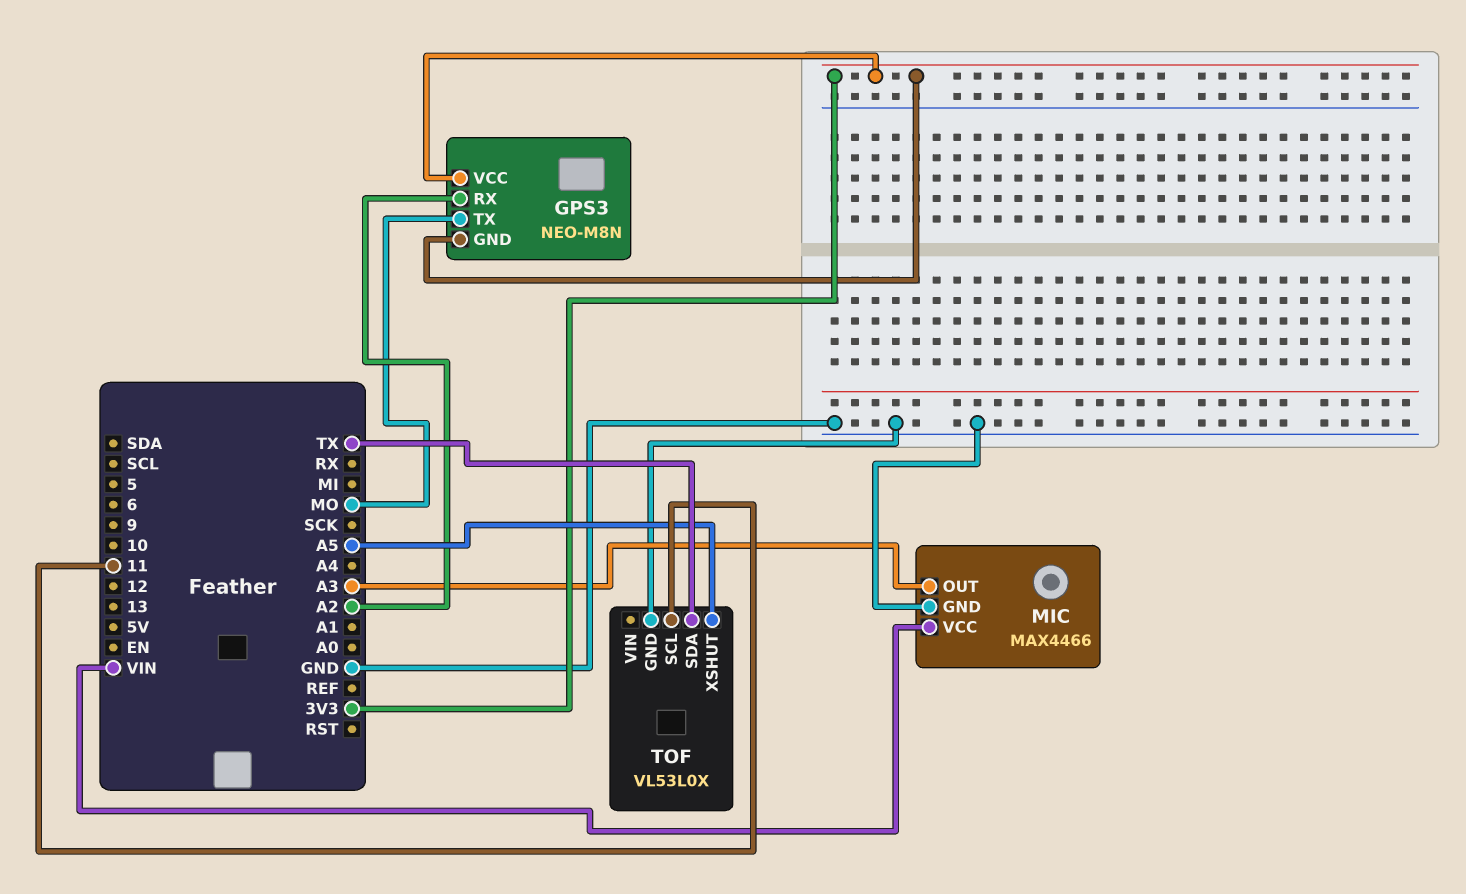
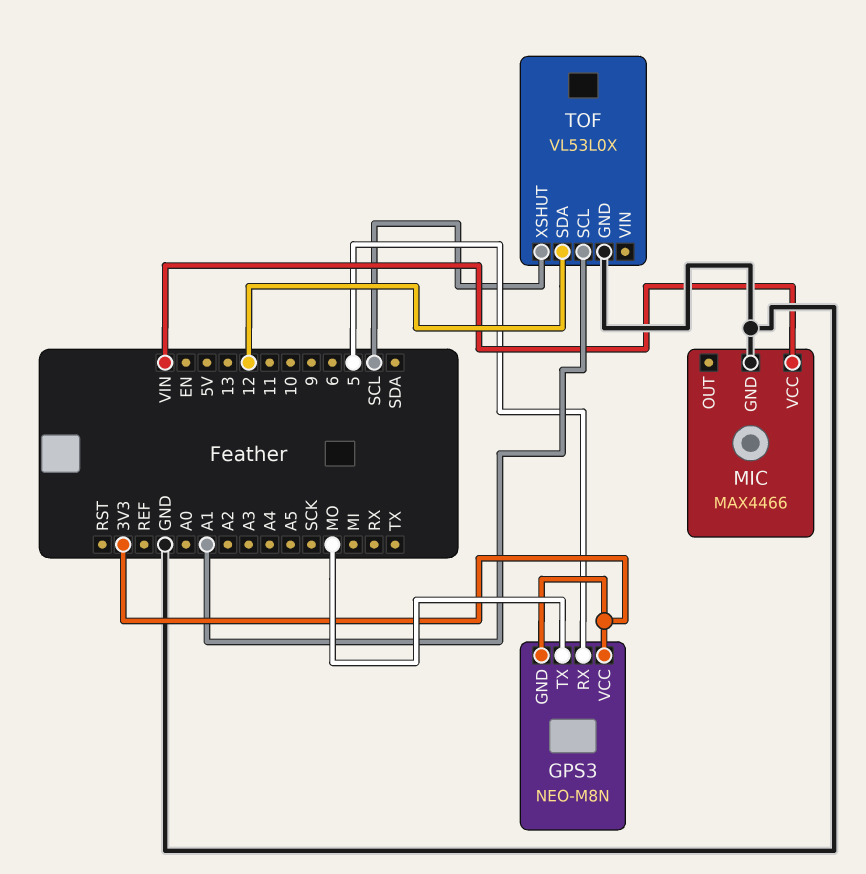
GPS3 pin RX: A2 -> 5
MIC pin OUT: A3 -> none
TOF pin SCL: 11 -> A1
TOF pin SDA: TX -> 12
TOF pin XSHUT: A5 -> SCL

